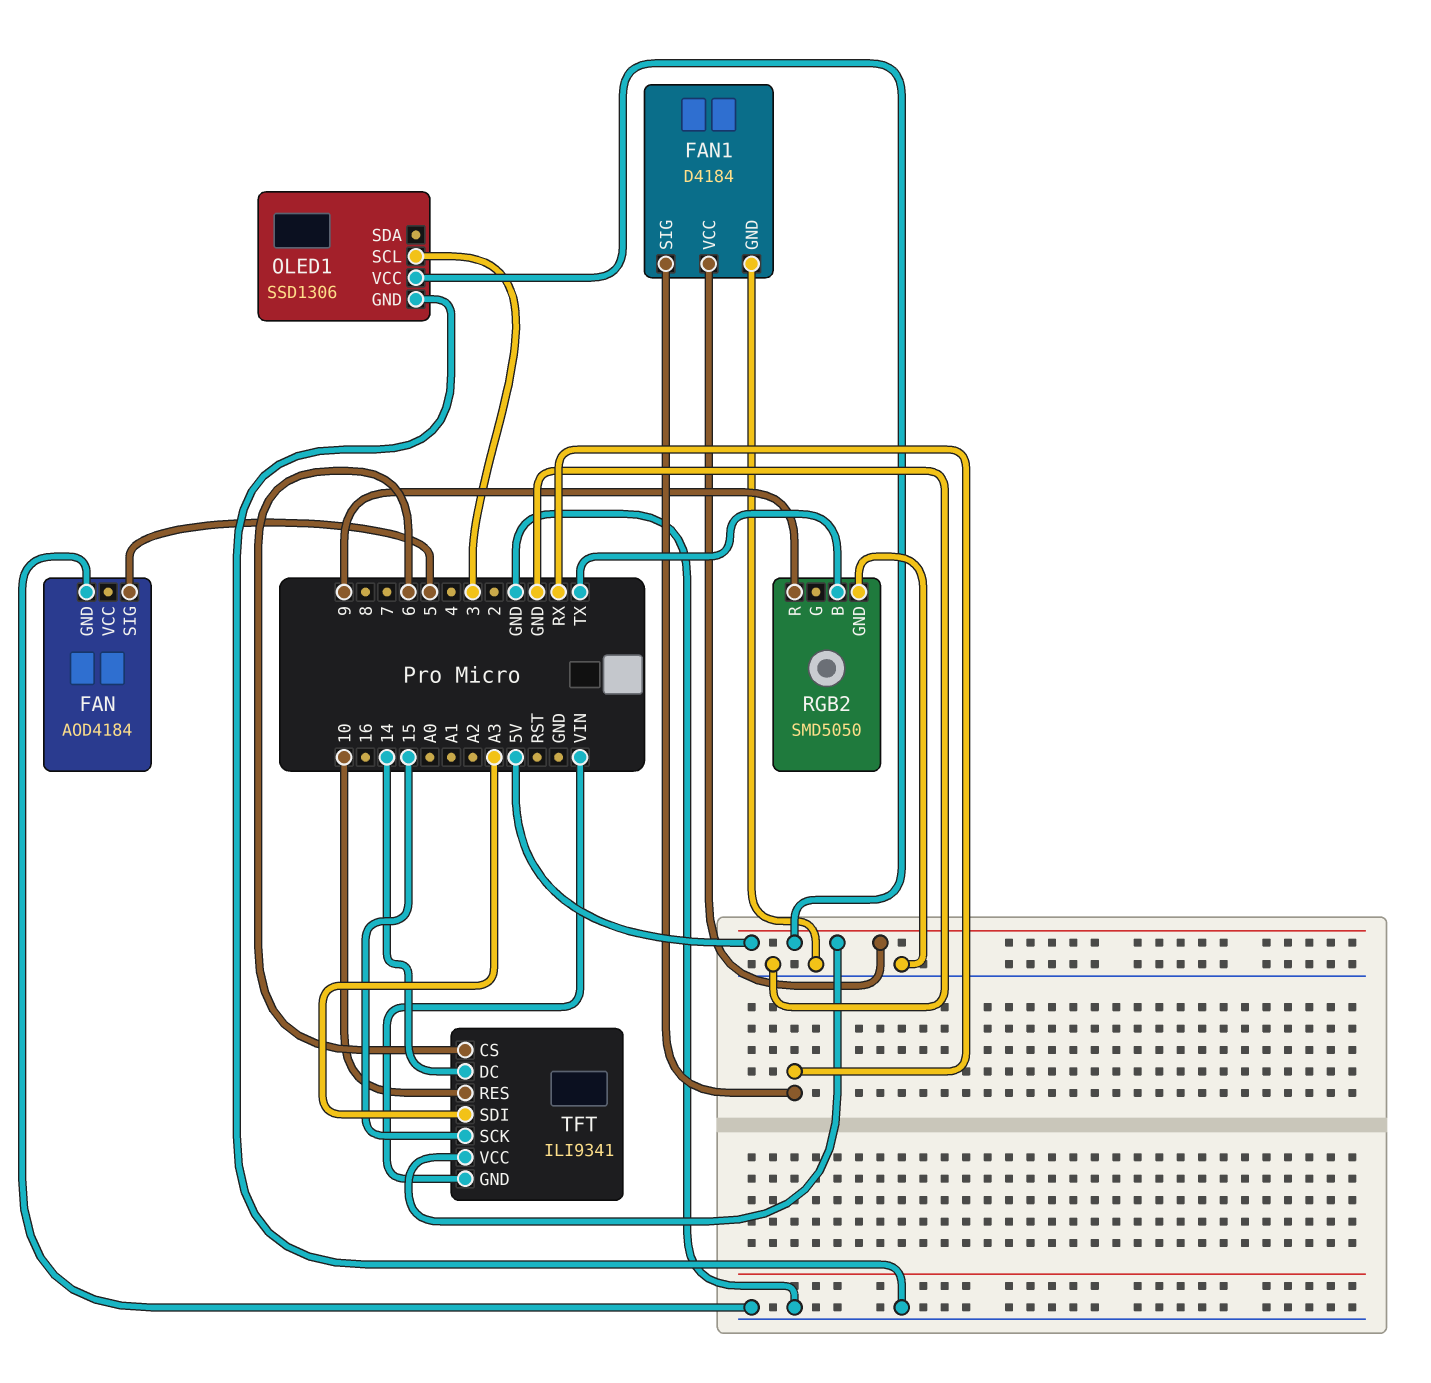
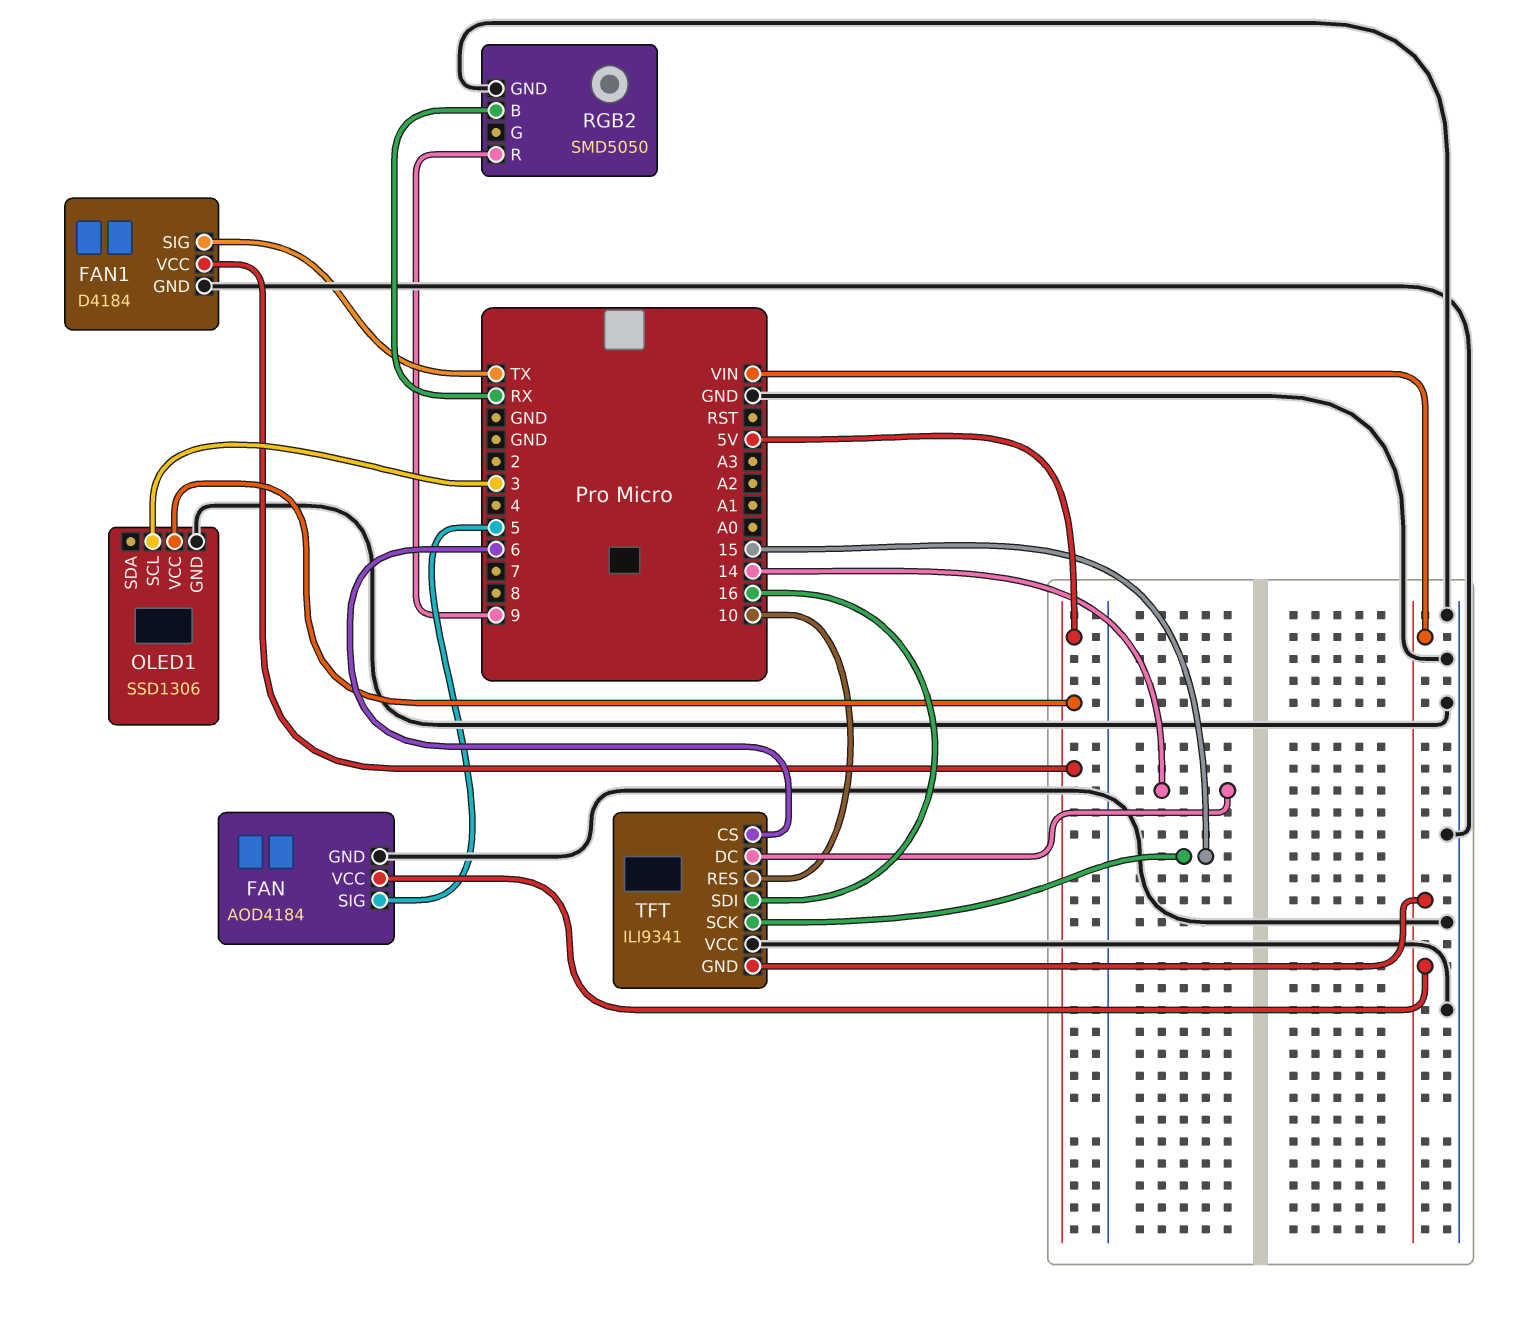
FAN pin VCC: none -> VIN
FAN1 pin SIG: RX -> TX
RGB2 pin B: TX -> RX
TFT pin SDI: A3 -> 16
TFT pin VCC: 5V -> GND

